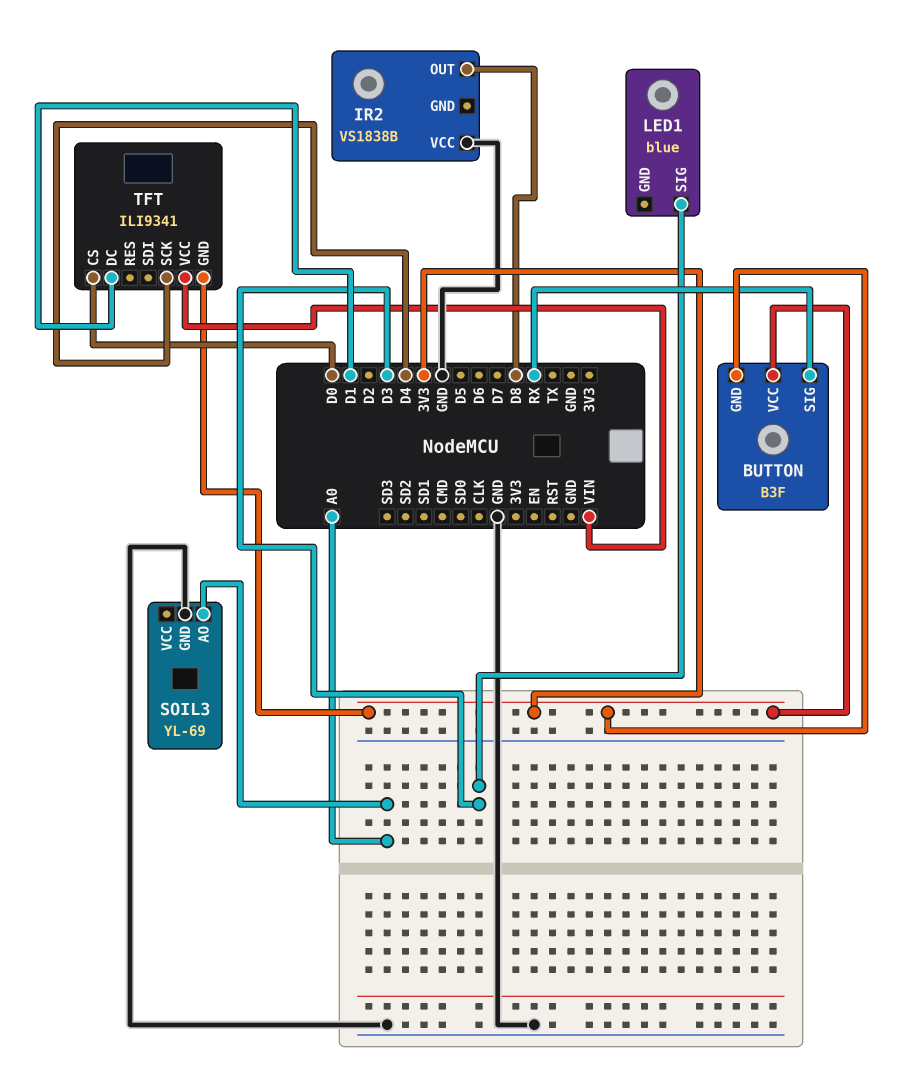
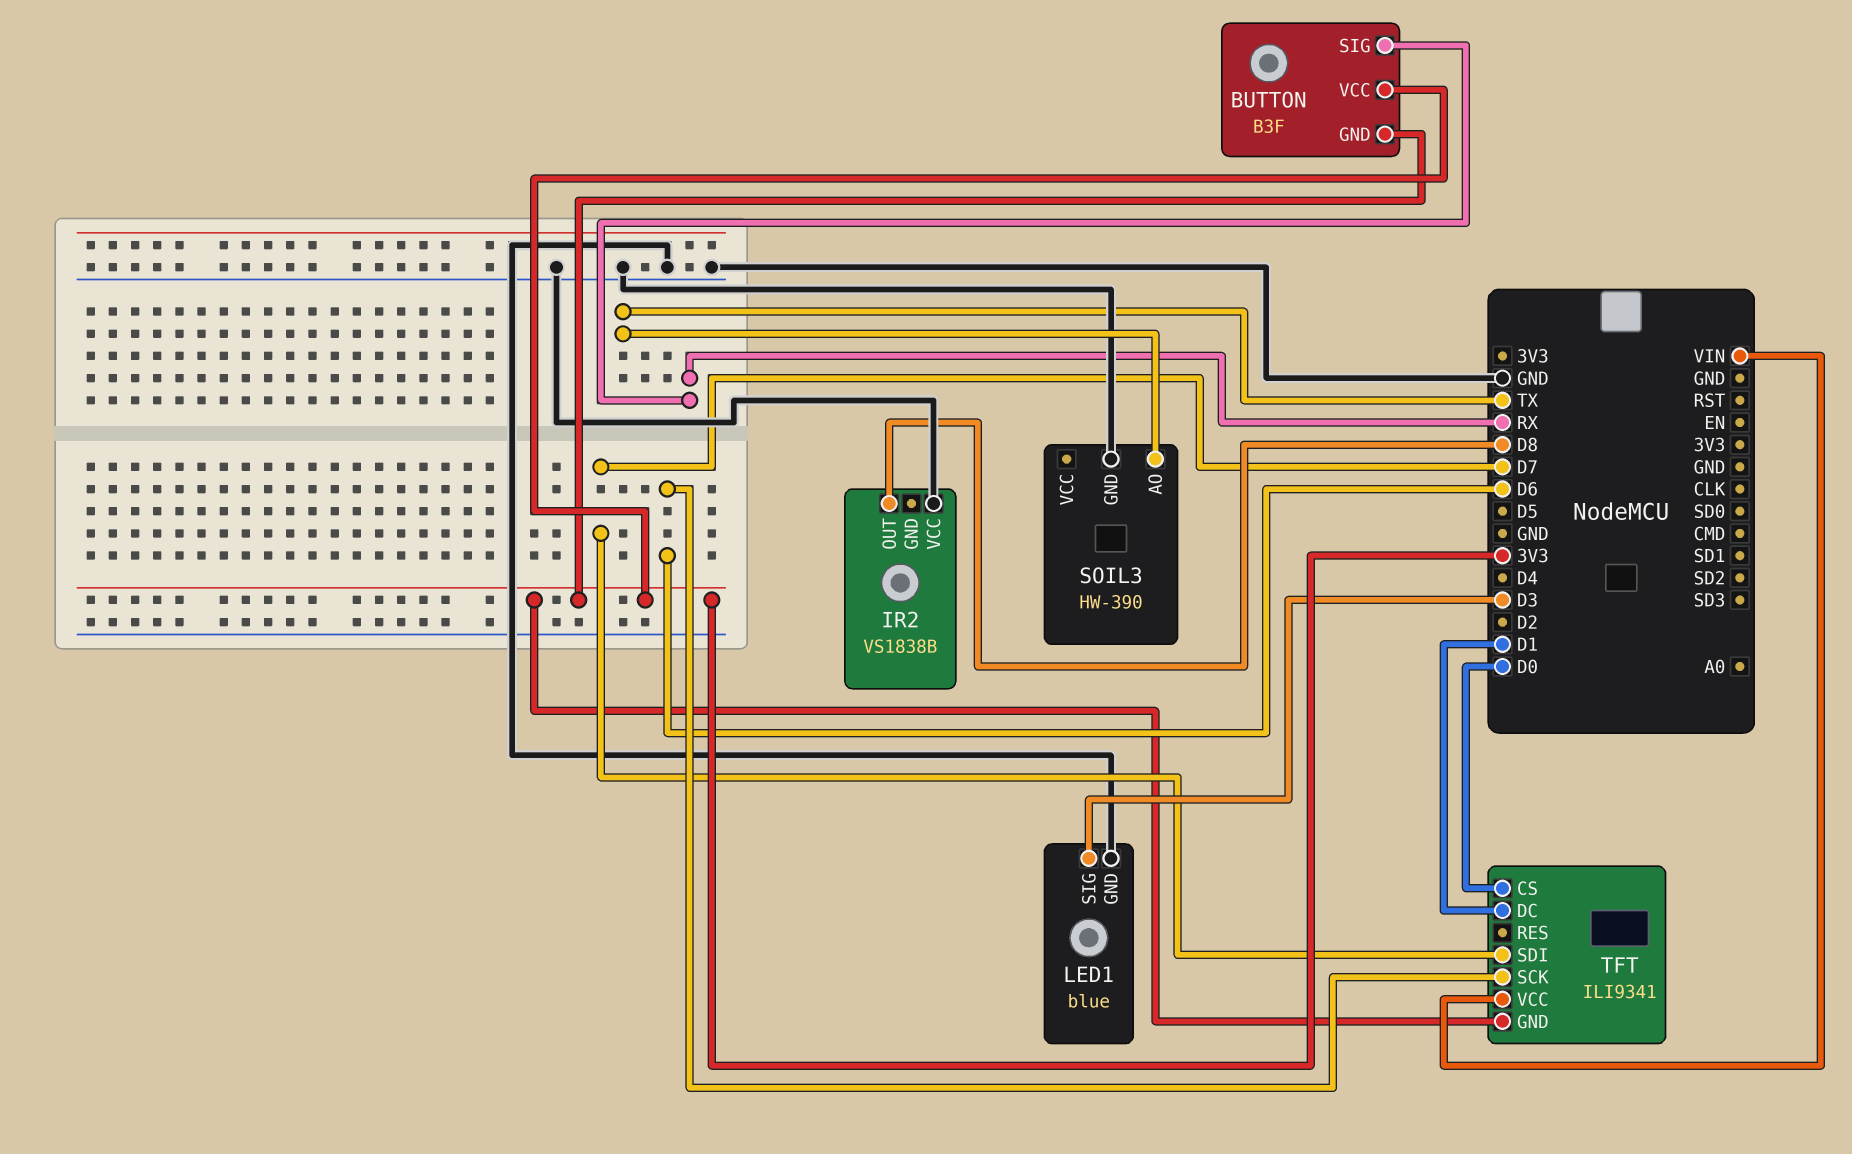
LED1 pin GND: none -> GND
SOIL3: YL-69 -> HW-390
SOIL3 pin AO: A0 -> TX
TFT pin SCK: D4 -> D6
TFT pin SDI: none -> D7

